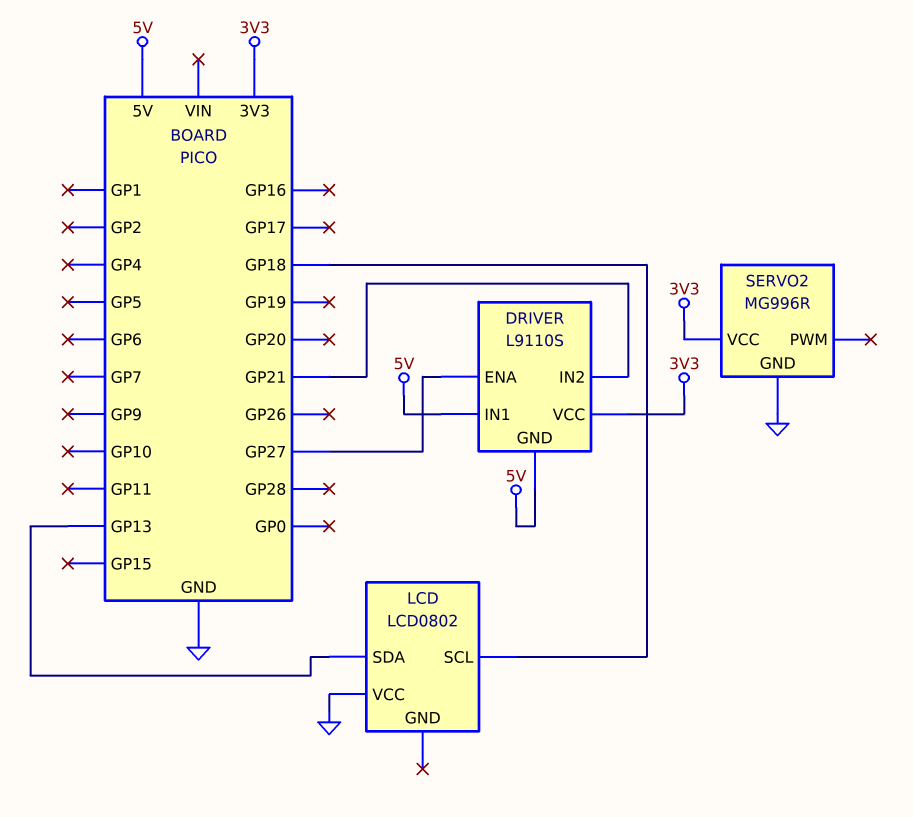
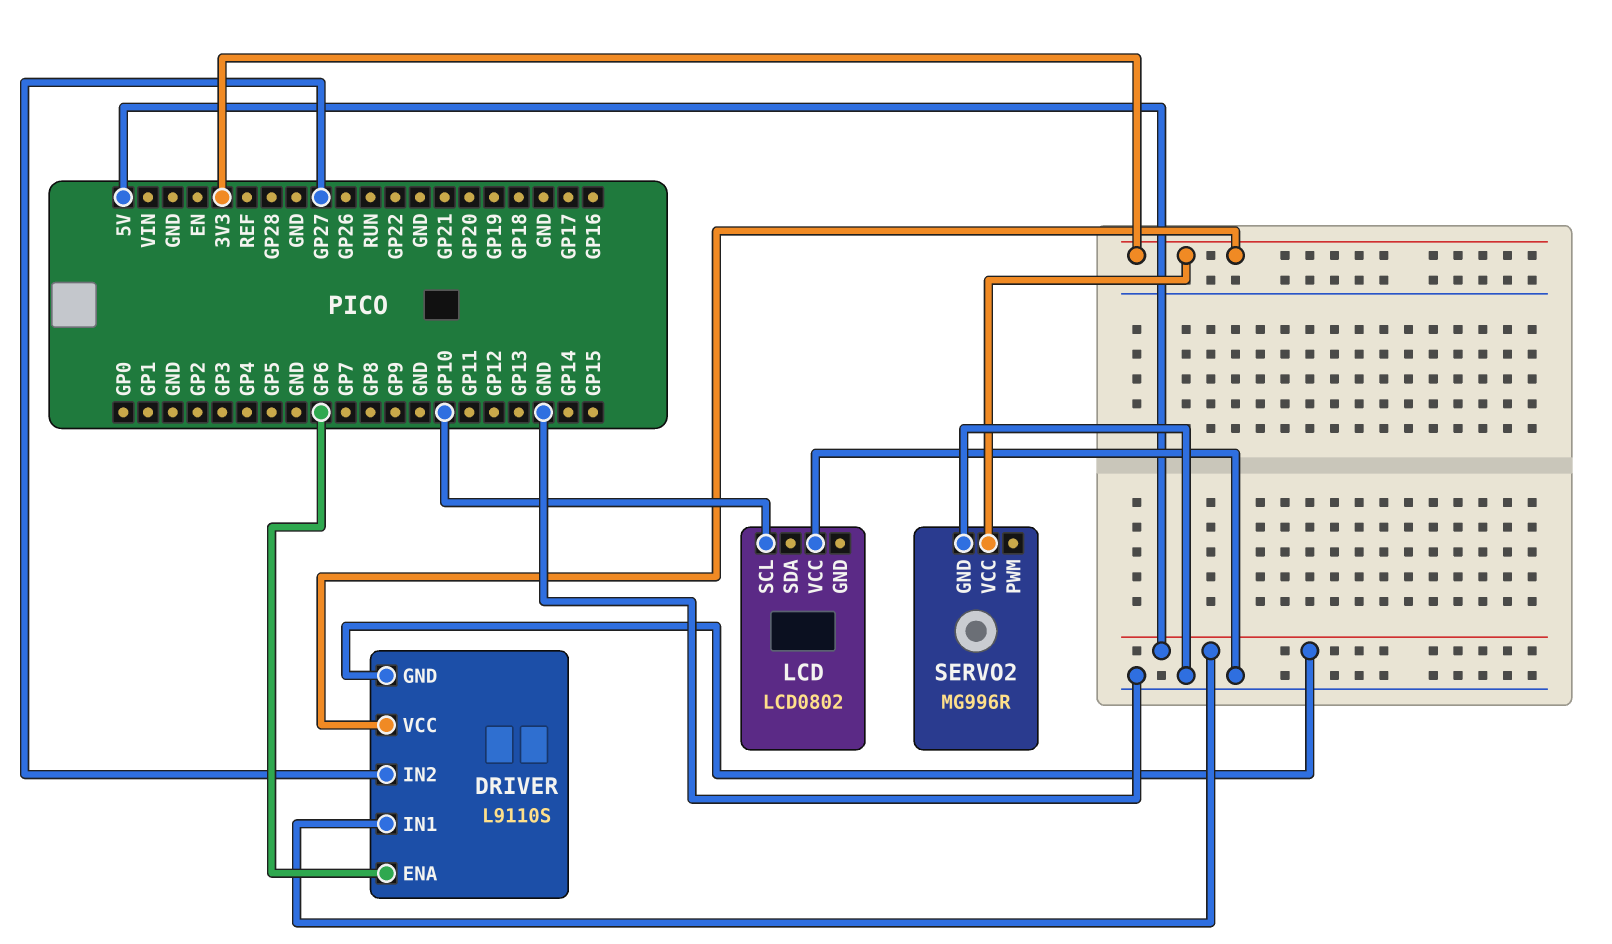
DRIVER pin ENA: GP27 -> GP6
DRIVER pin IN2: GP21 -> GP27
LCD pin SCL: GP18 -> GP10
LCD pin SDA: GP13 -> none

